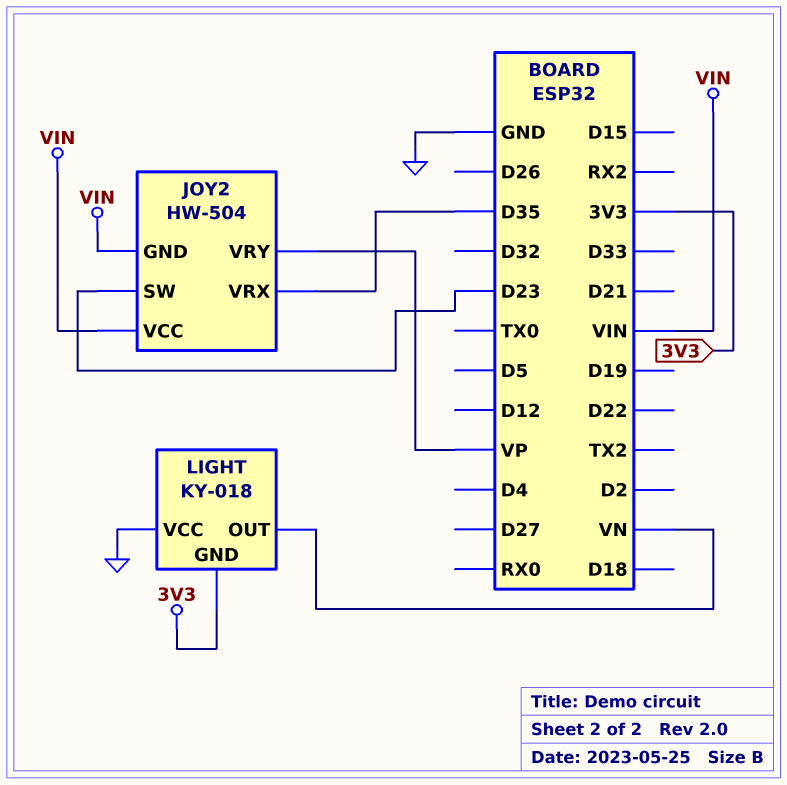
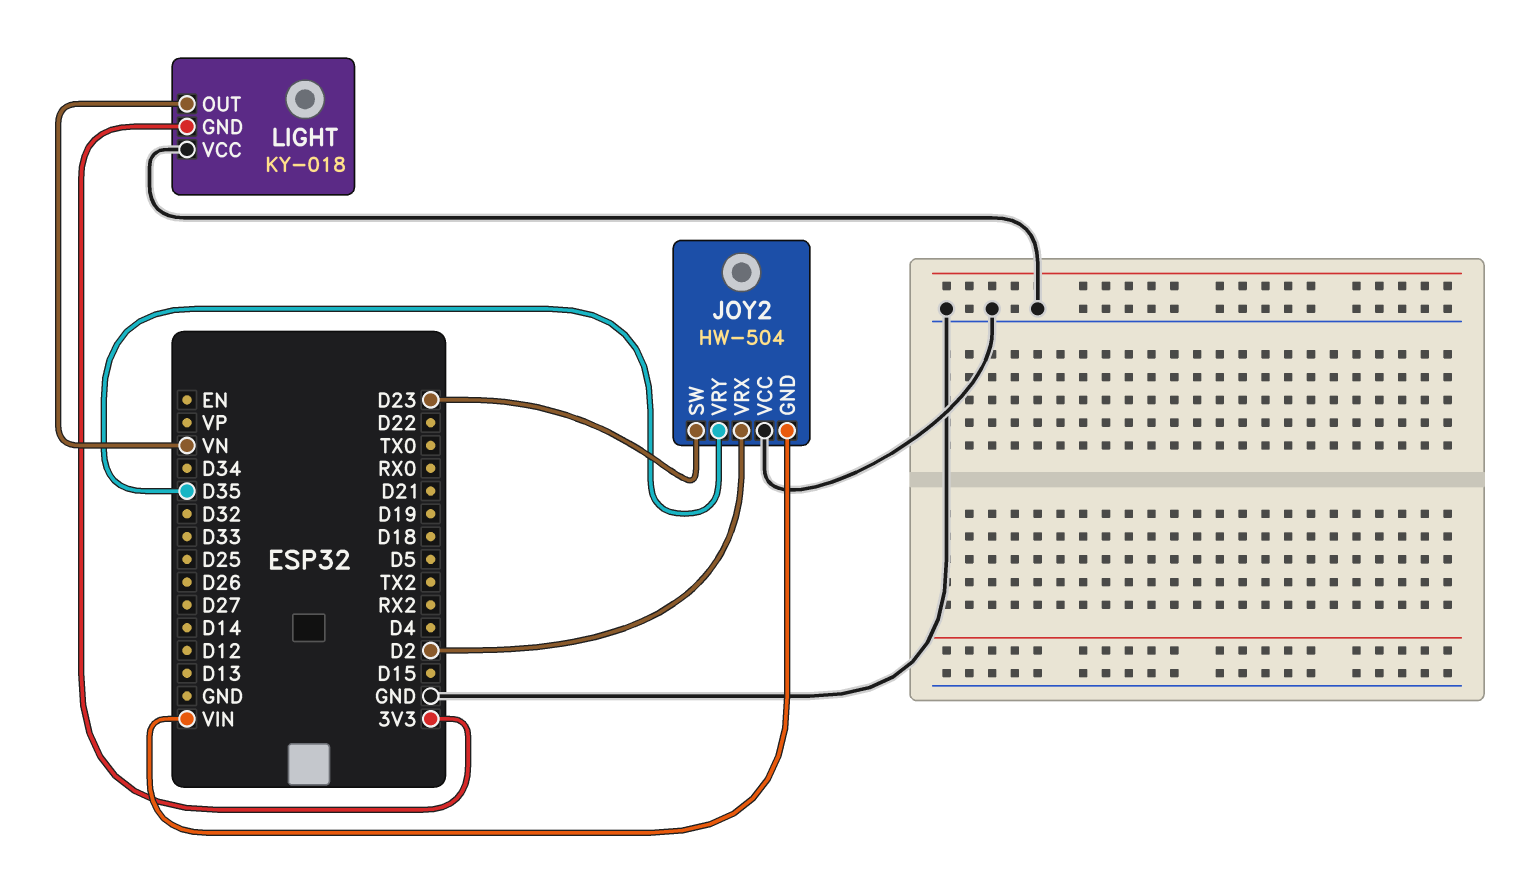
JOY2 pin VCC: VIN -> GND
JOY2 pin VRX: D35 -> D2
JOY2 pin VRY: VP -> D35

